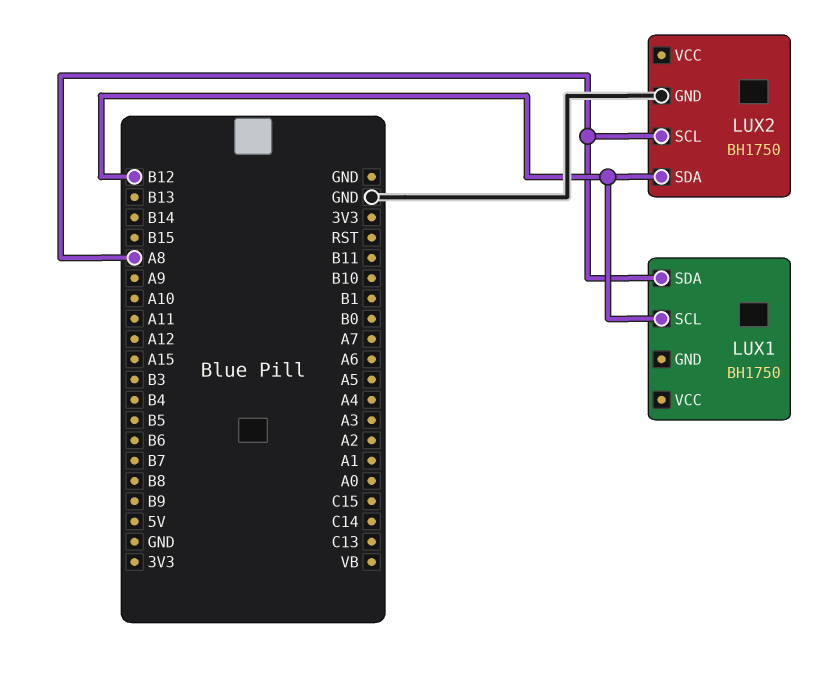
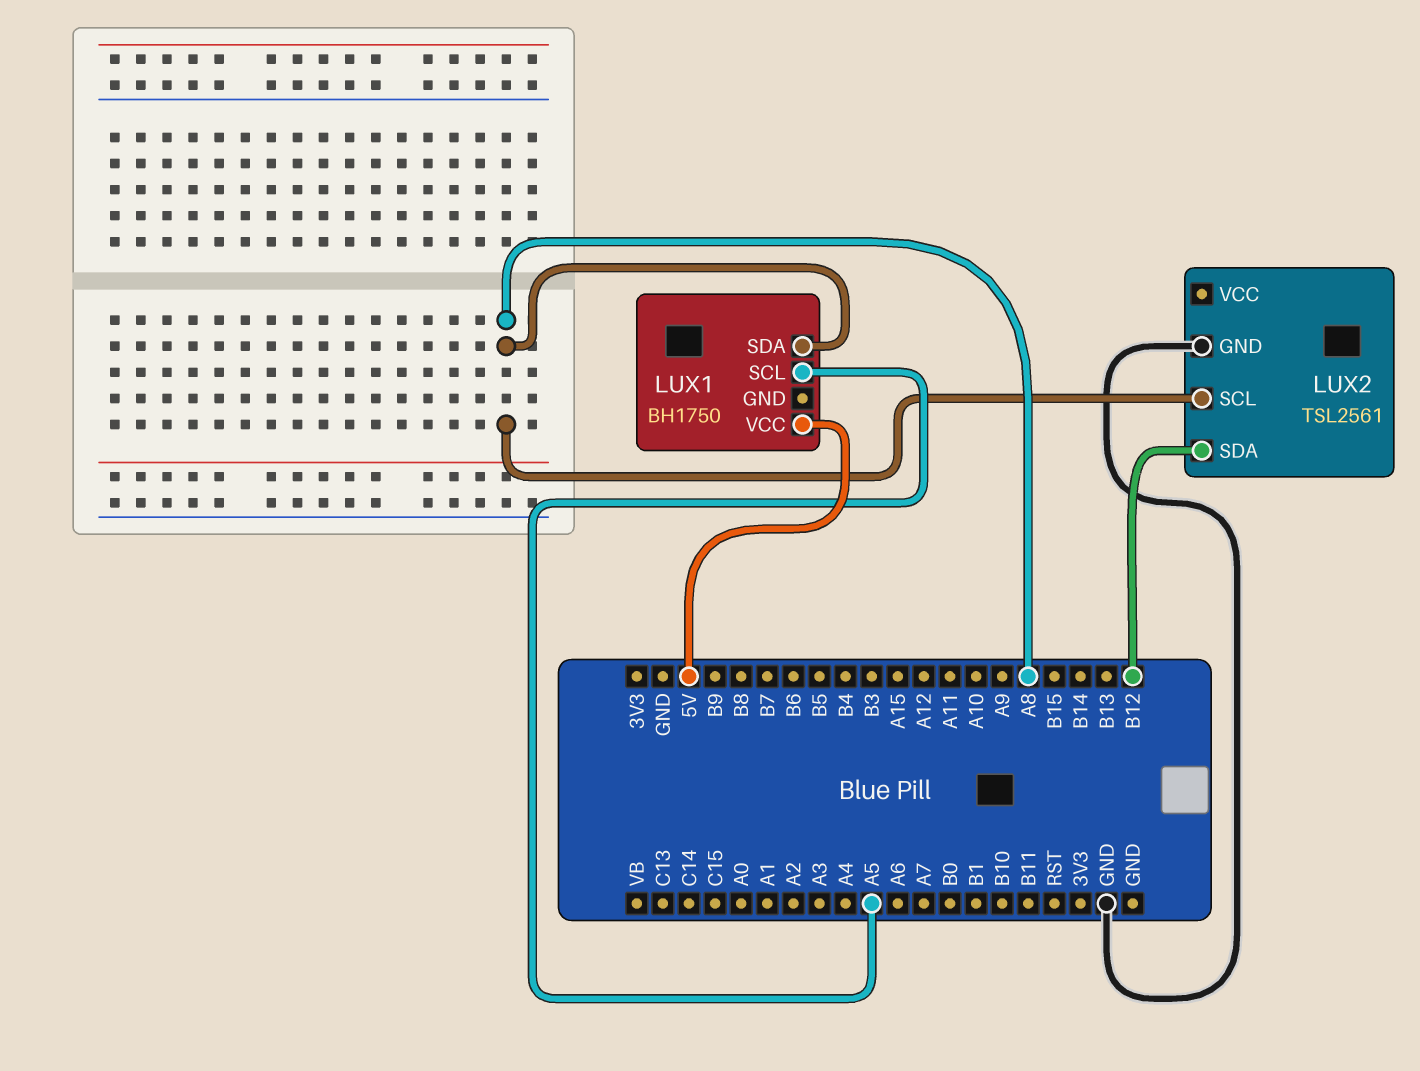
LUX1 pin SCL: B12 -> A5
LUX1 pin VCC: none -> 5V
LUX2: BH1750 -> TSL2561

